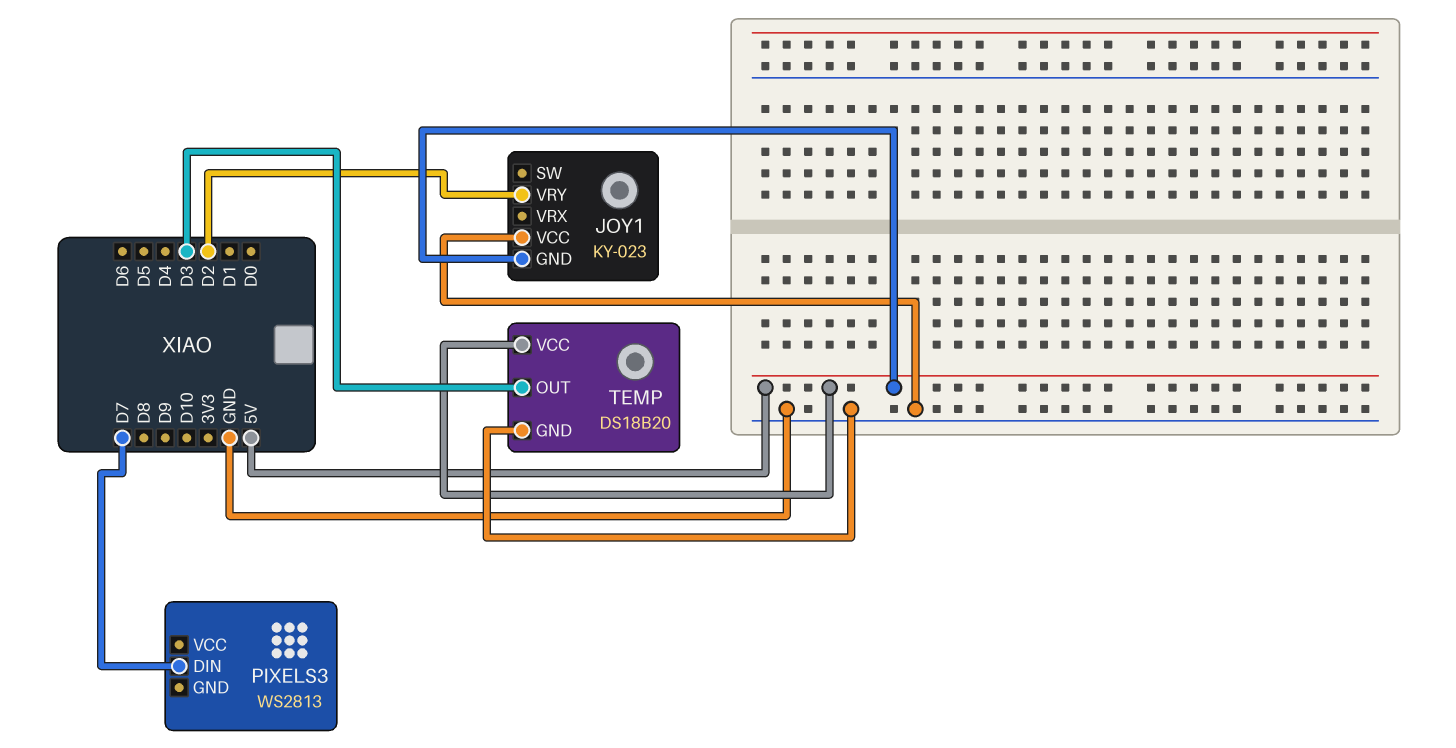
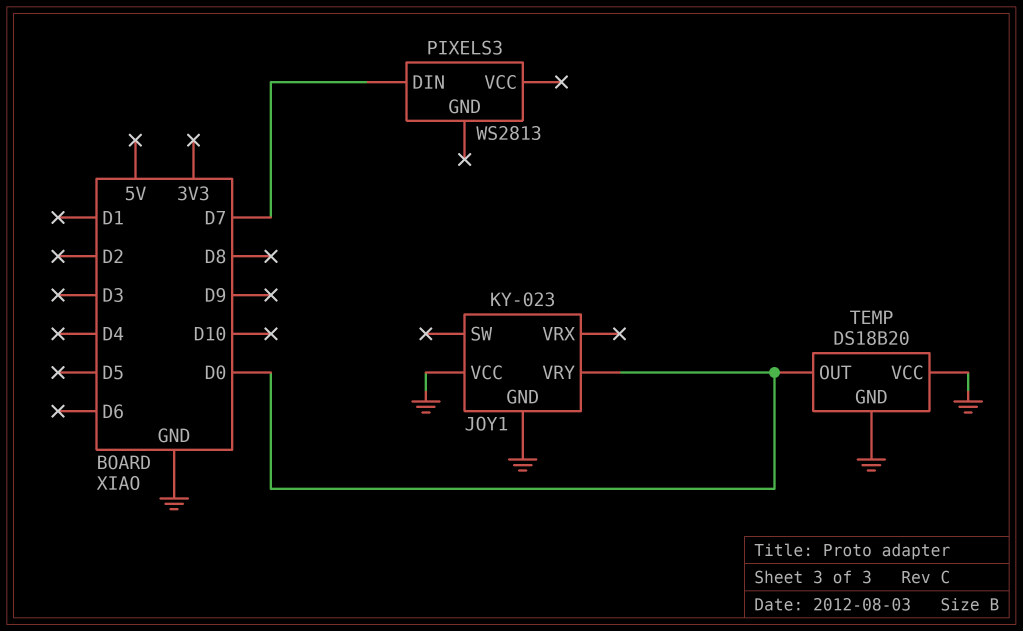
JOY1 pin GND: 5V -> GND
JOY1 pin VRY: D2 -> D0
TEMP pin OUT: D3 -> D0
TEMP pin VCC: 5V -> GND

